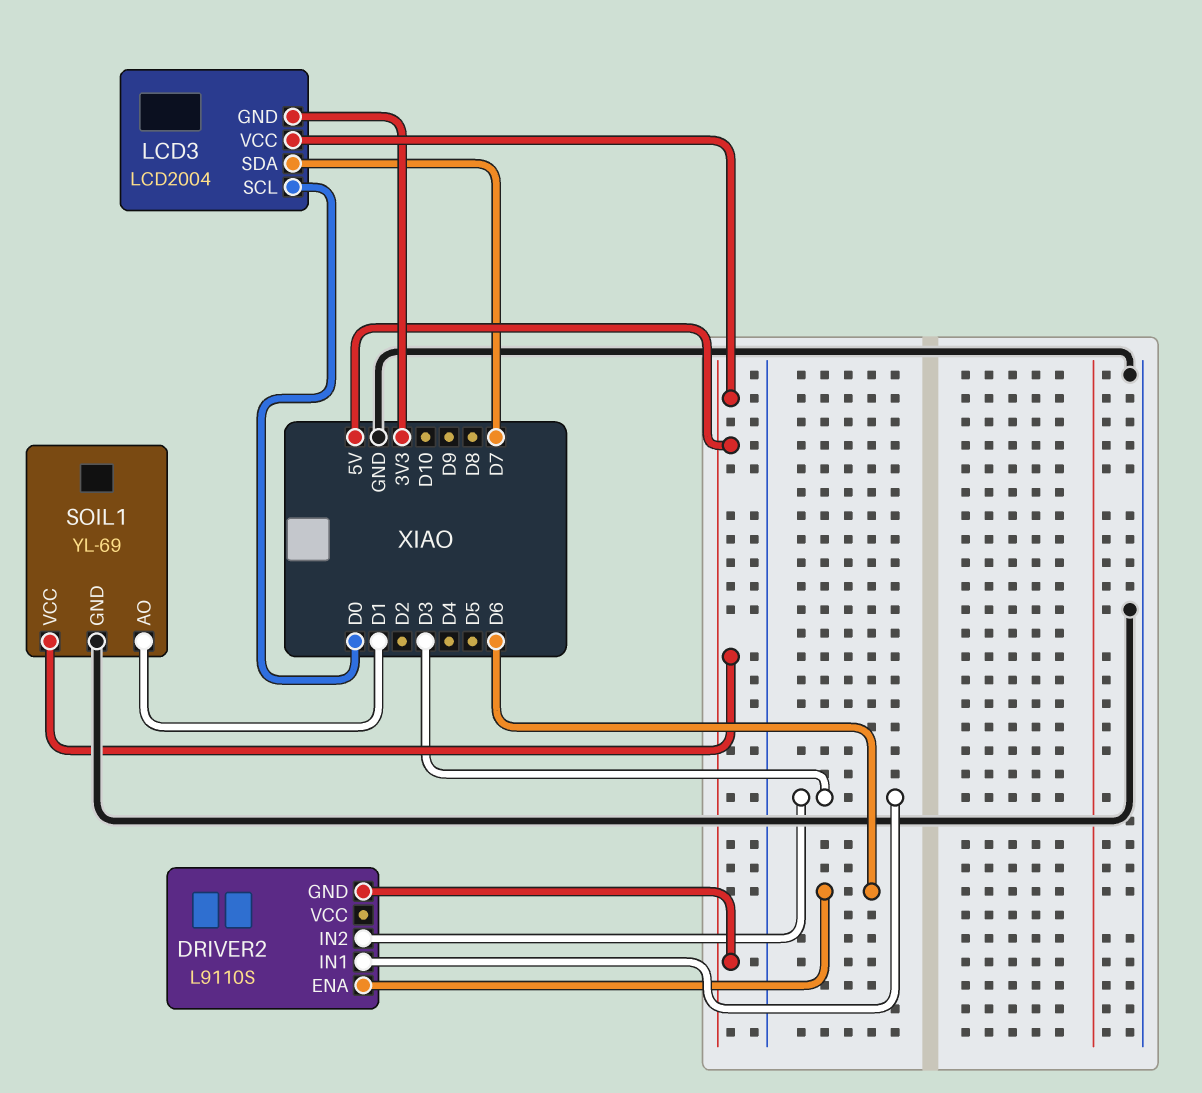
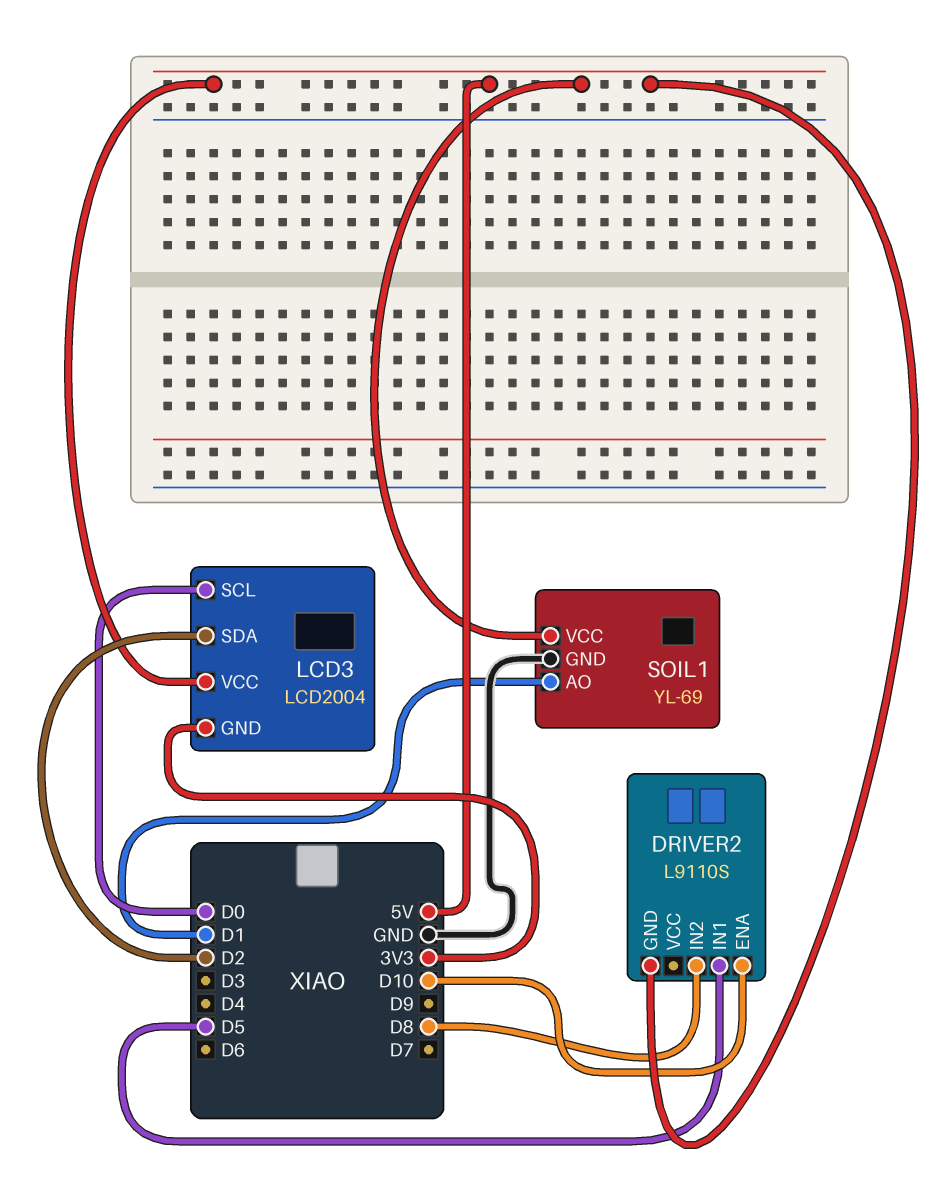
DRIVER2 pin ENA: D6 -> D10
DRIVER2 pin IN1: D3 -> D5
DRIVER2 pin IN2: D3 -> D8
LCD3 pin SDA: D7 -> D2

